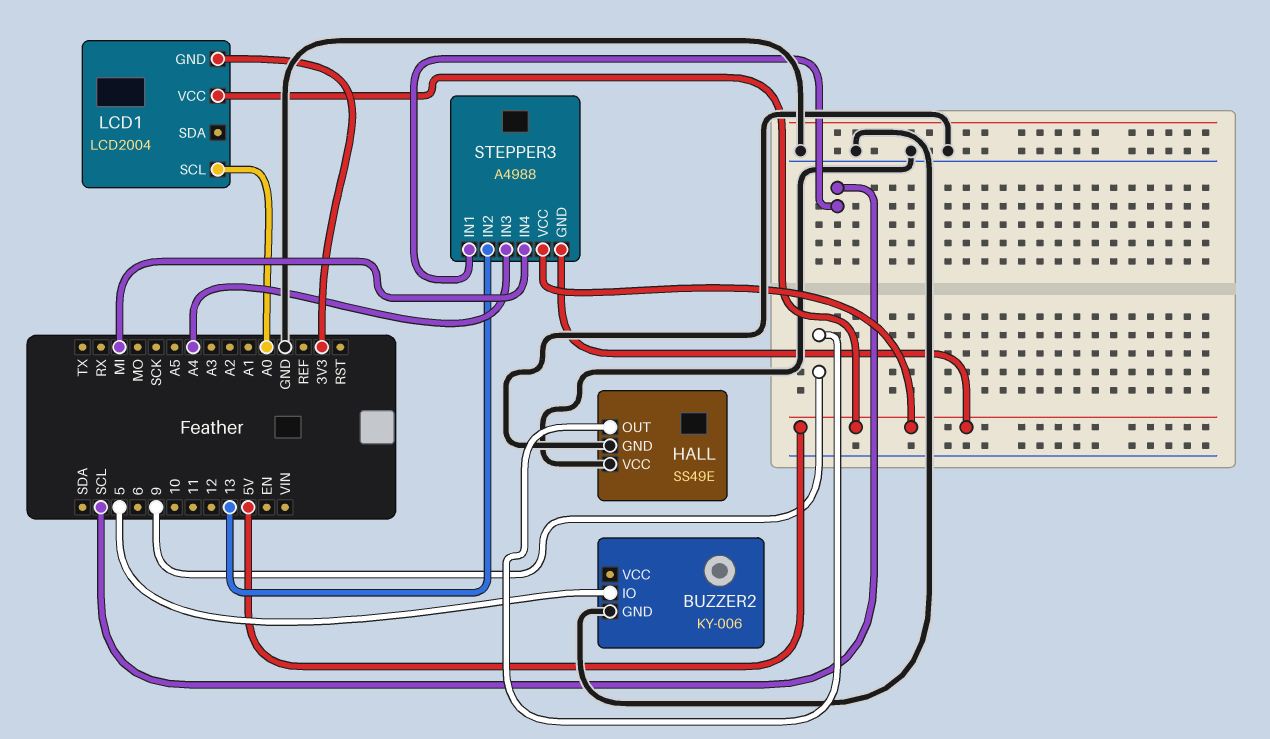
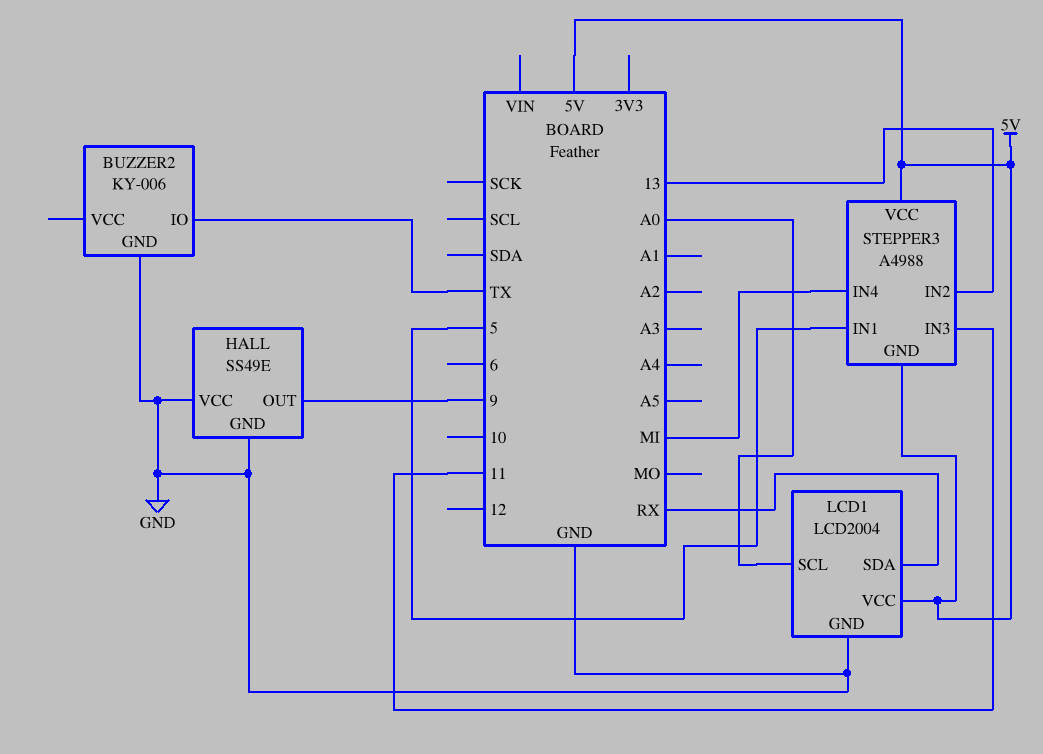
BUZZER2 pin IO: 5 -> TX
LCD1 pin GND: 3V3 -> GND
LCD1 pin SDA: none -> RX
STEPPER3 pin IN1: SCL -> 5
STEPPER3 pin IN3: A4 -> 11

